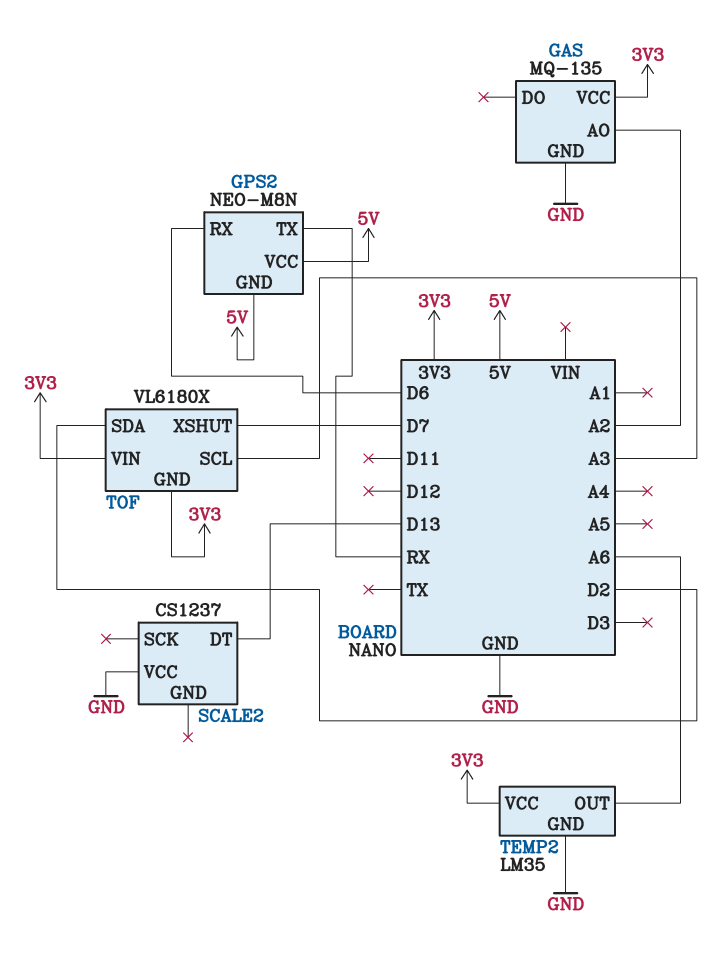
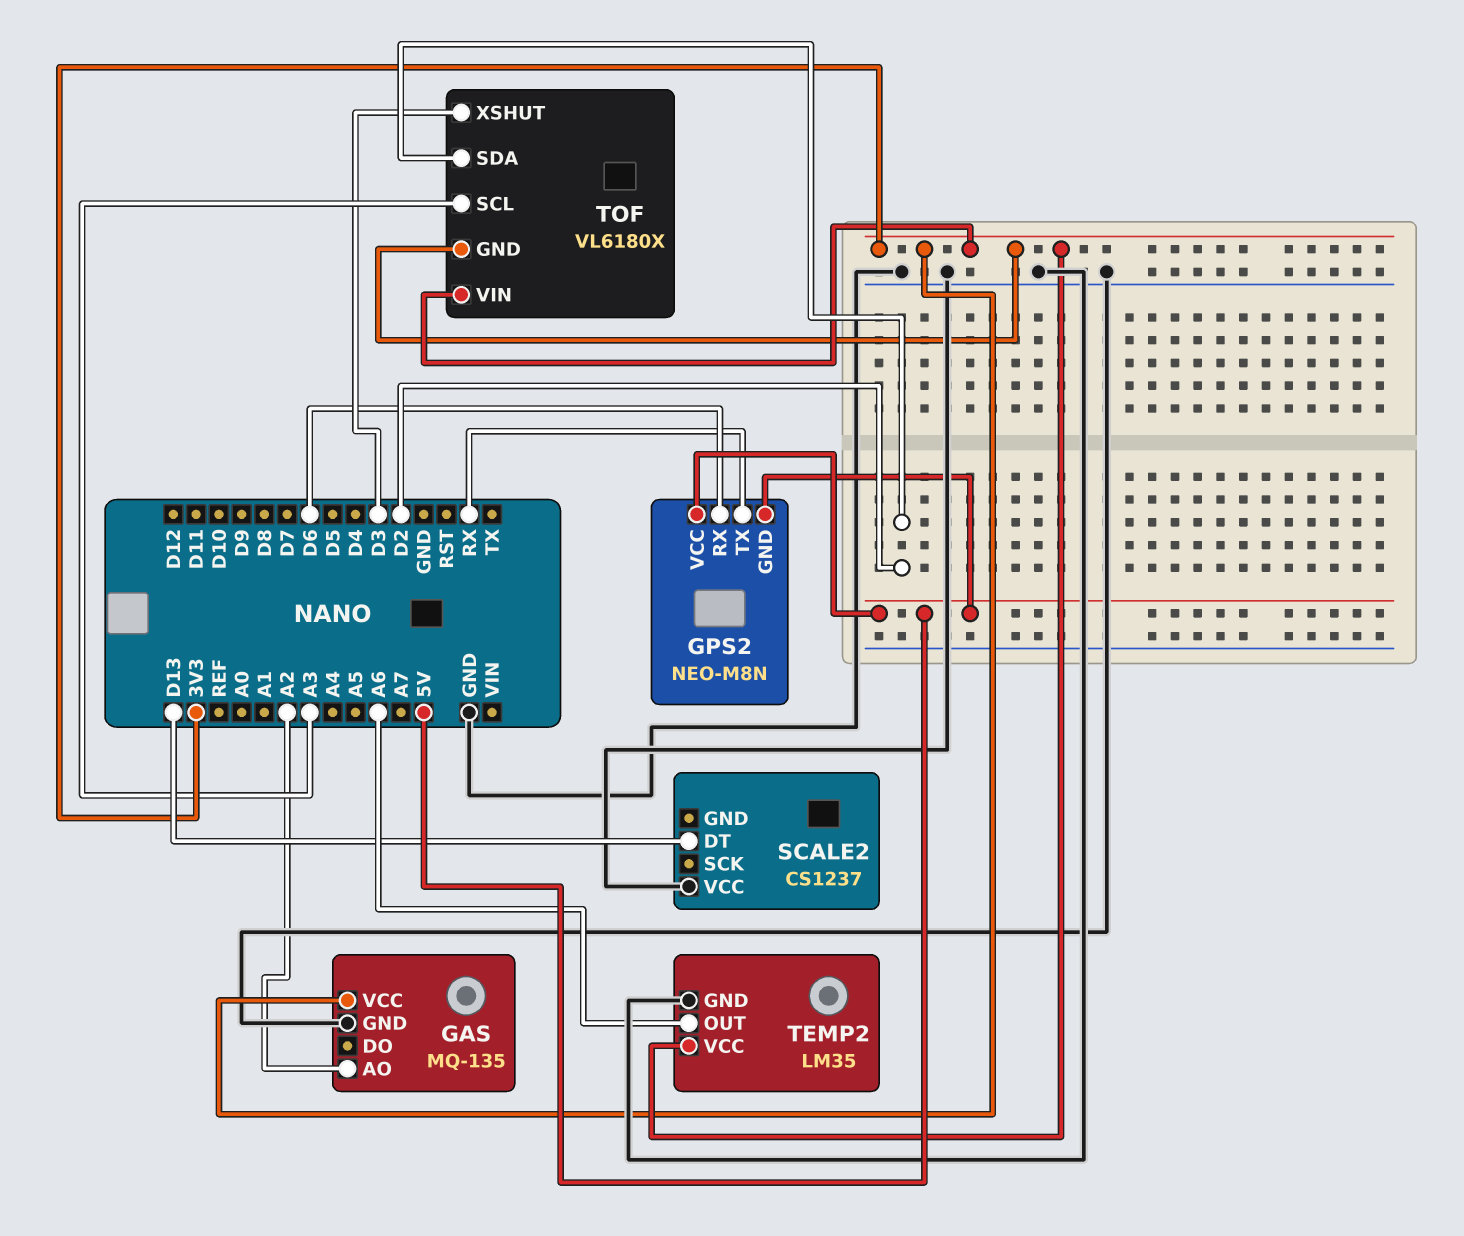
TOF pin XSHUT: D7 -> D3

